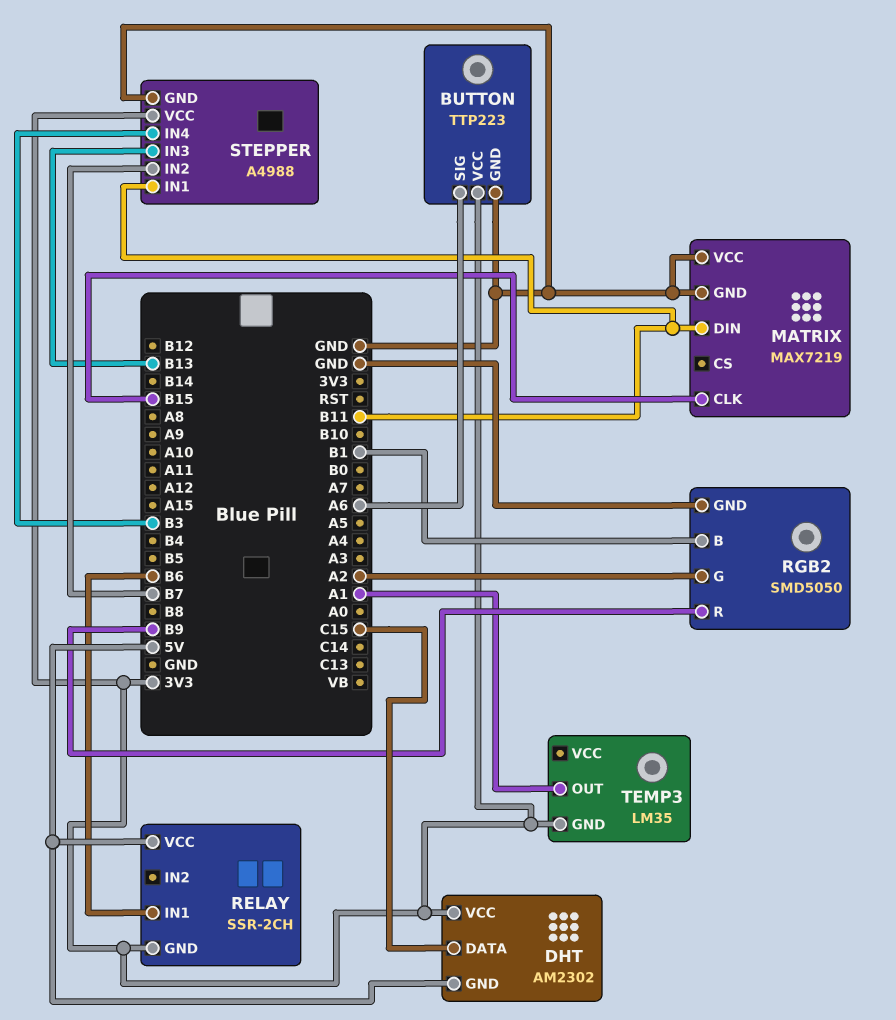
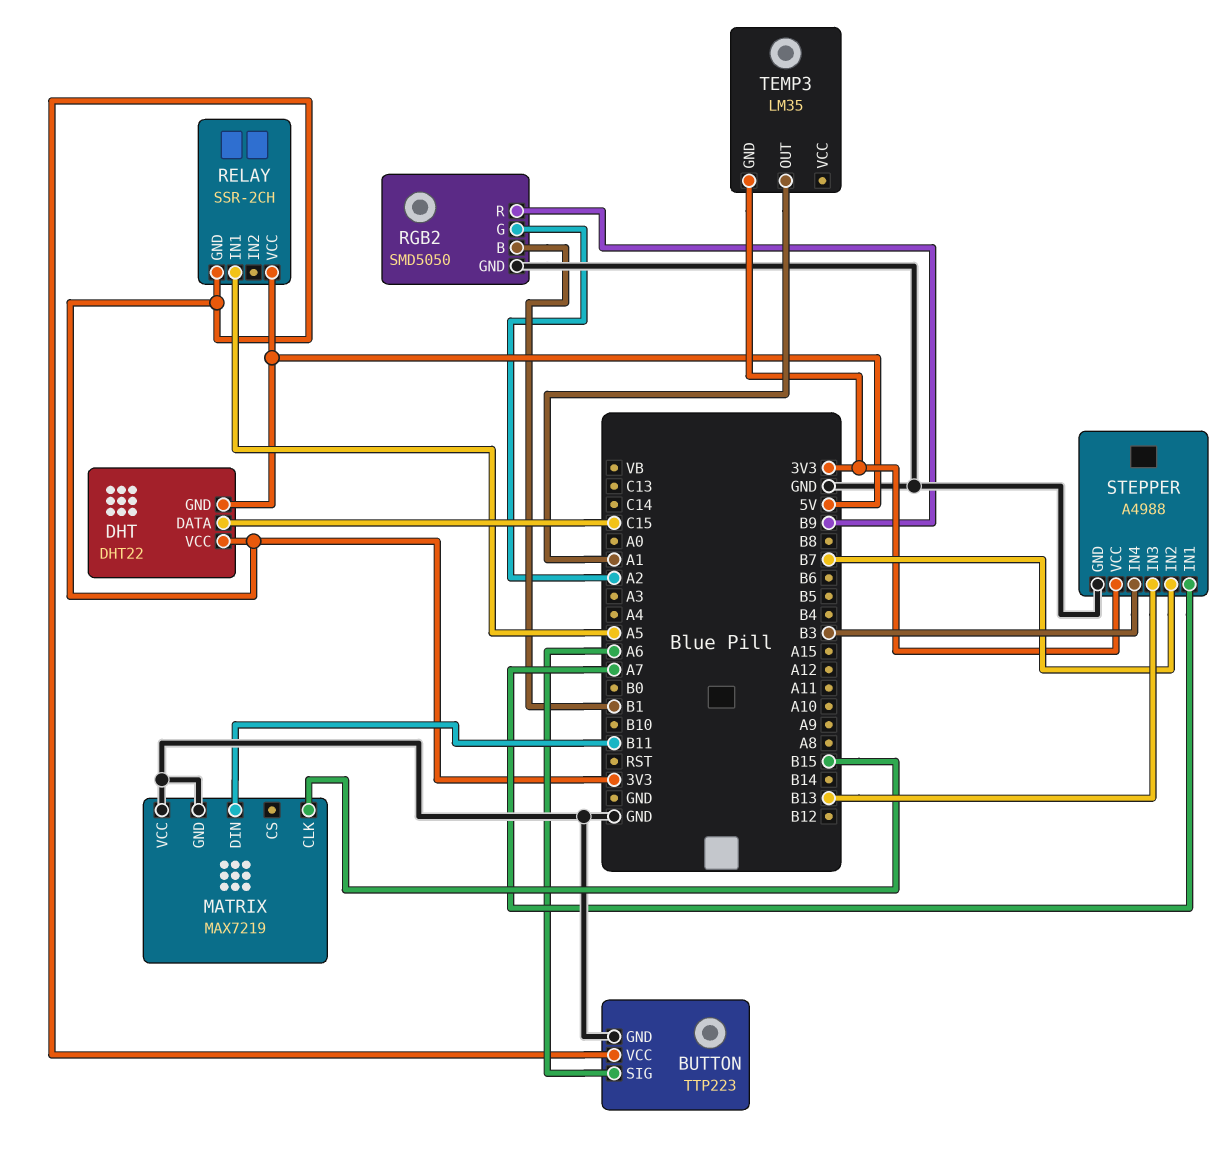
DHT: AM2302 -> DHT22
RELAY pin IN1: B6 -> A5
STEPPER pin IN1: B11 -> A7

